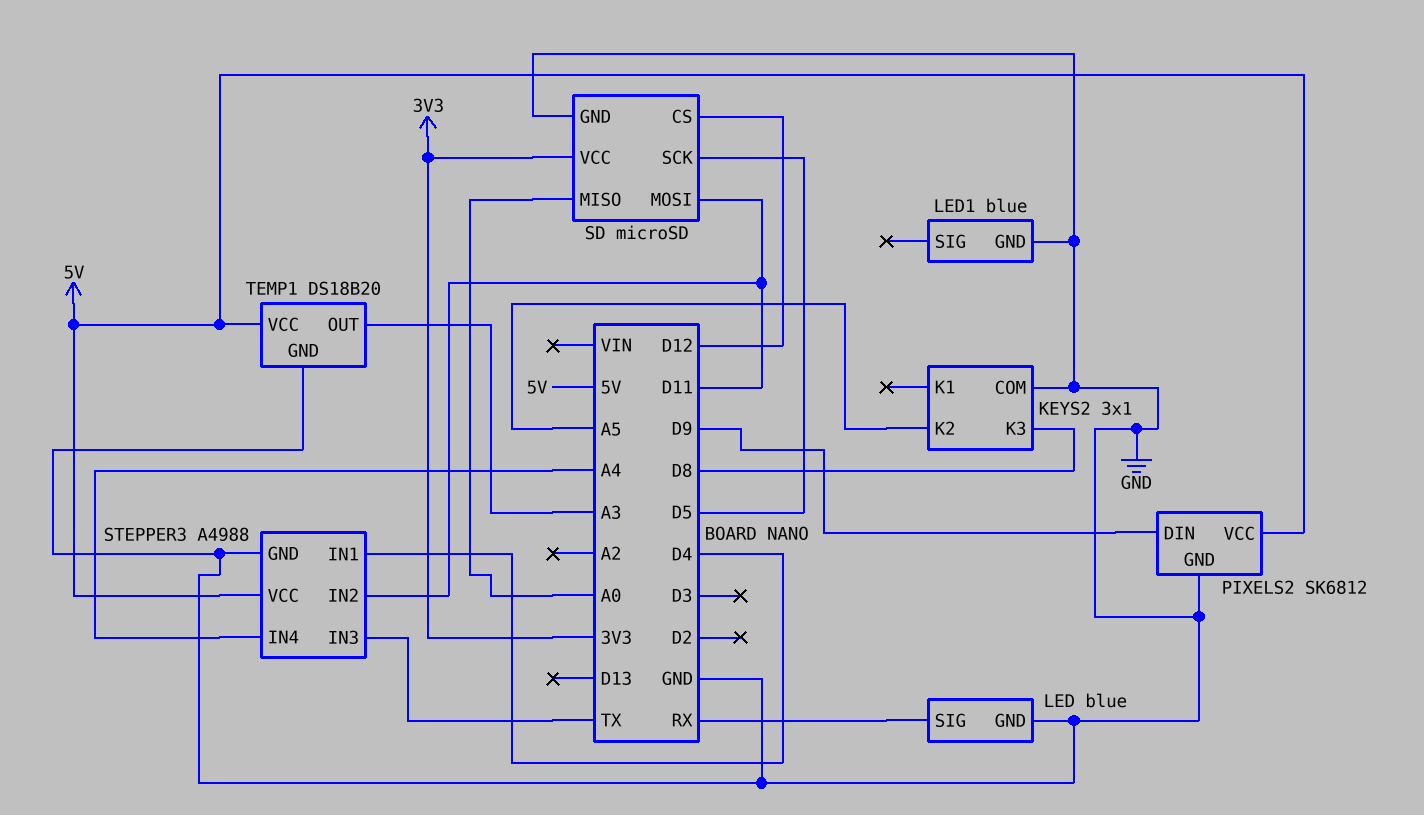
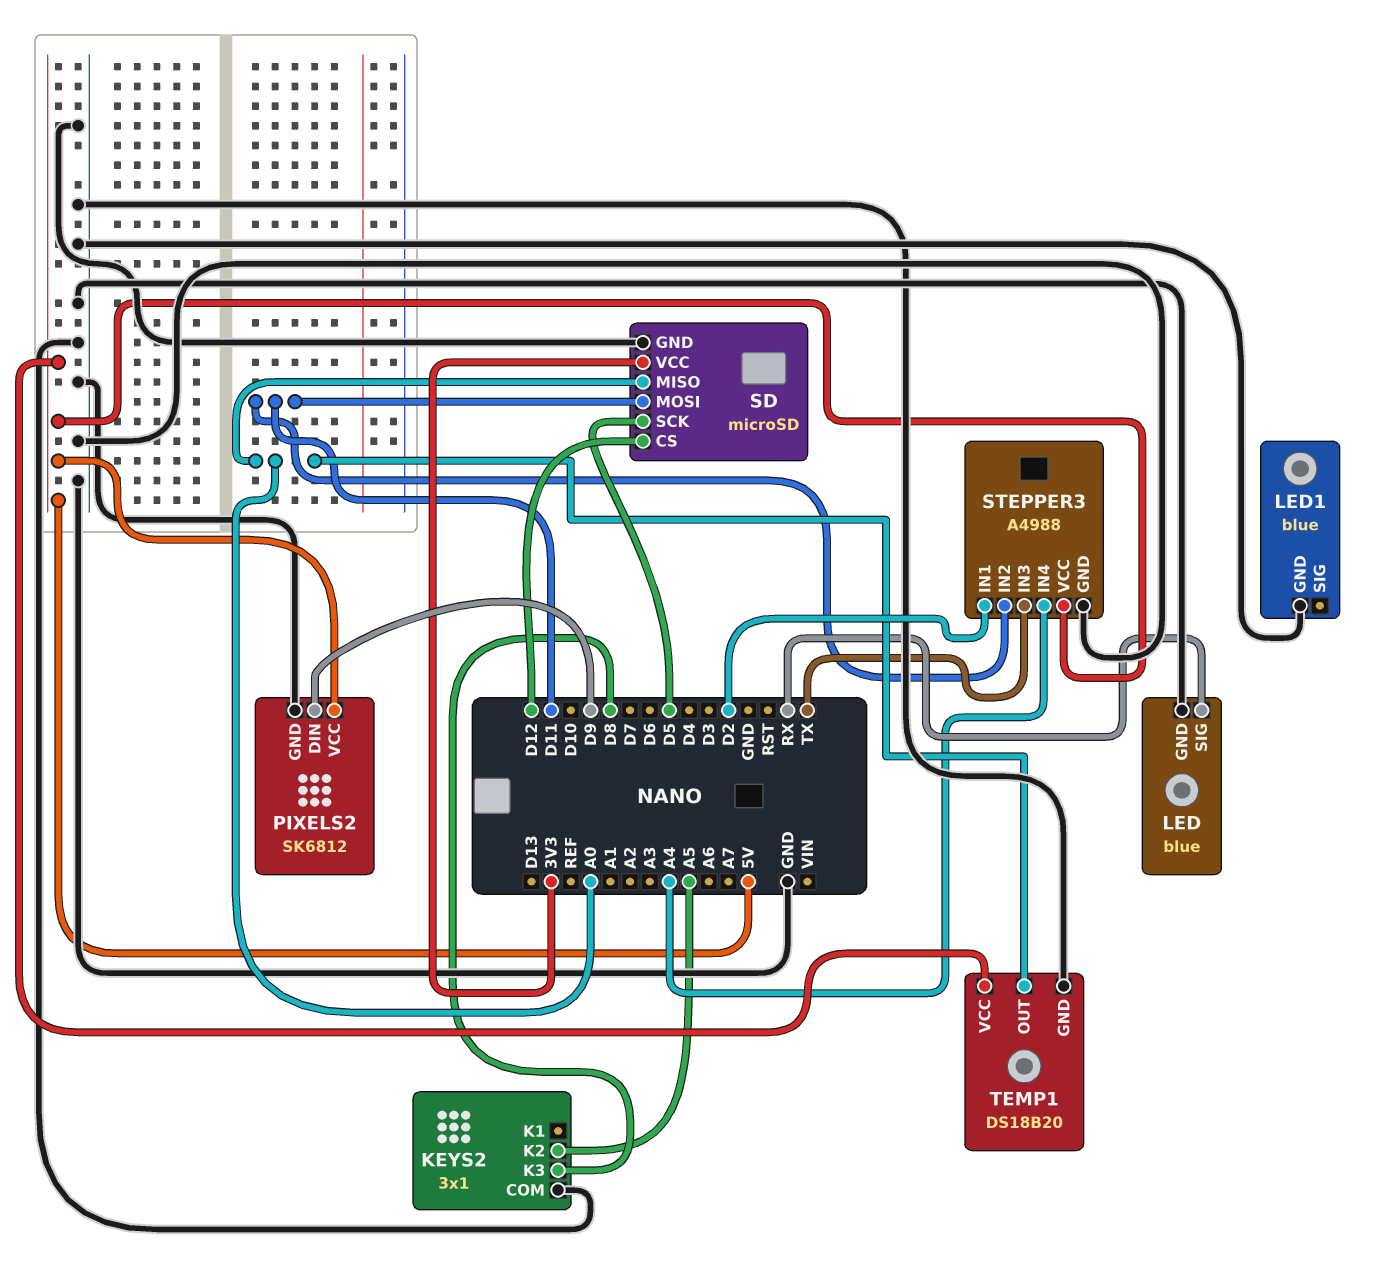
STEPPER3 pin IN1: D4 -> D2
TEMP1 pin OUT: A3 -> A0

